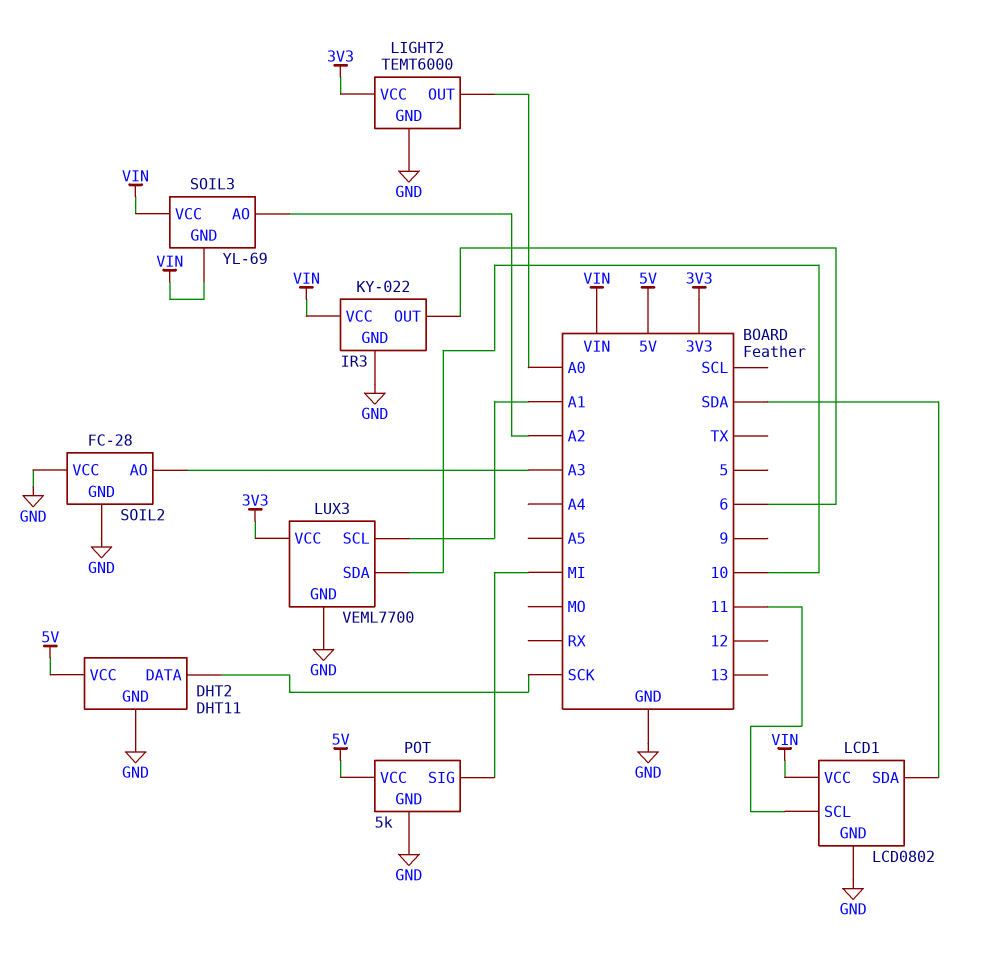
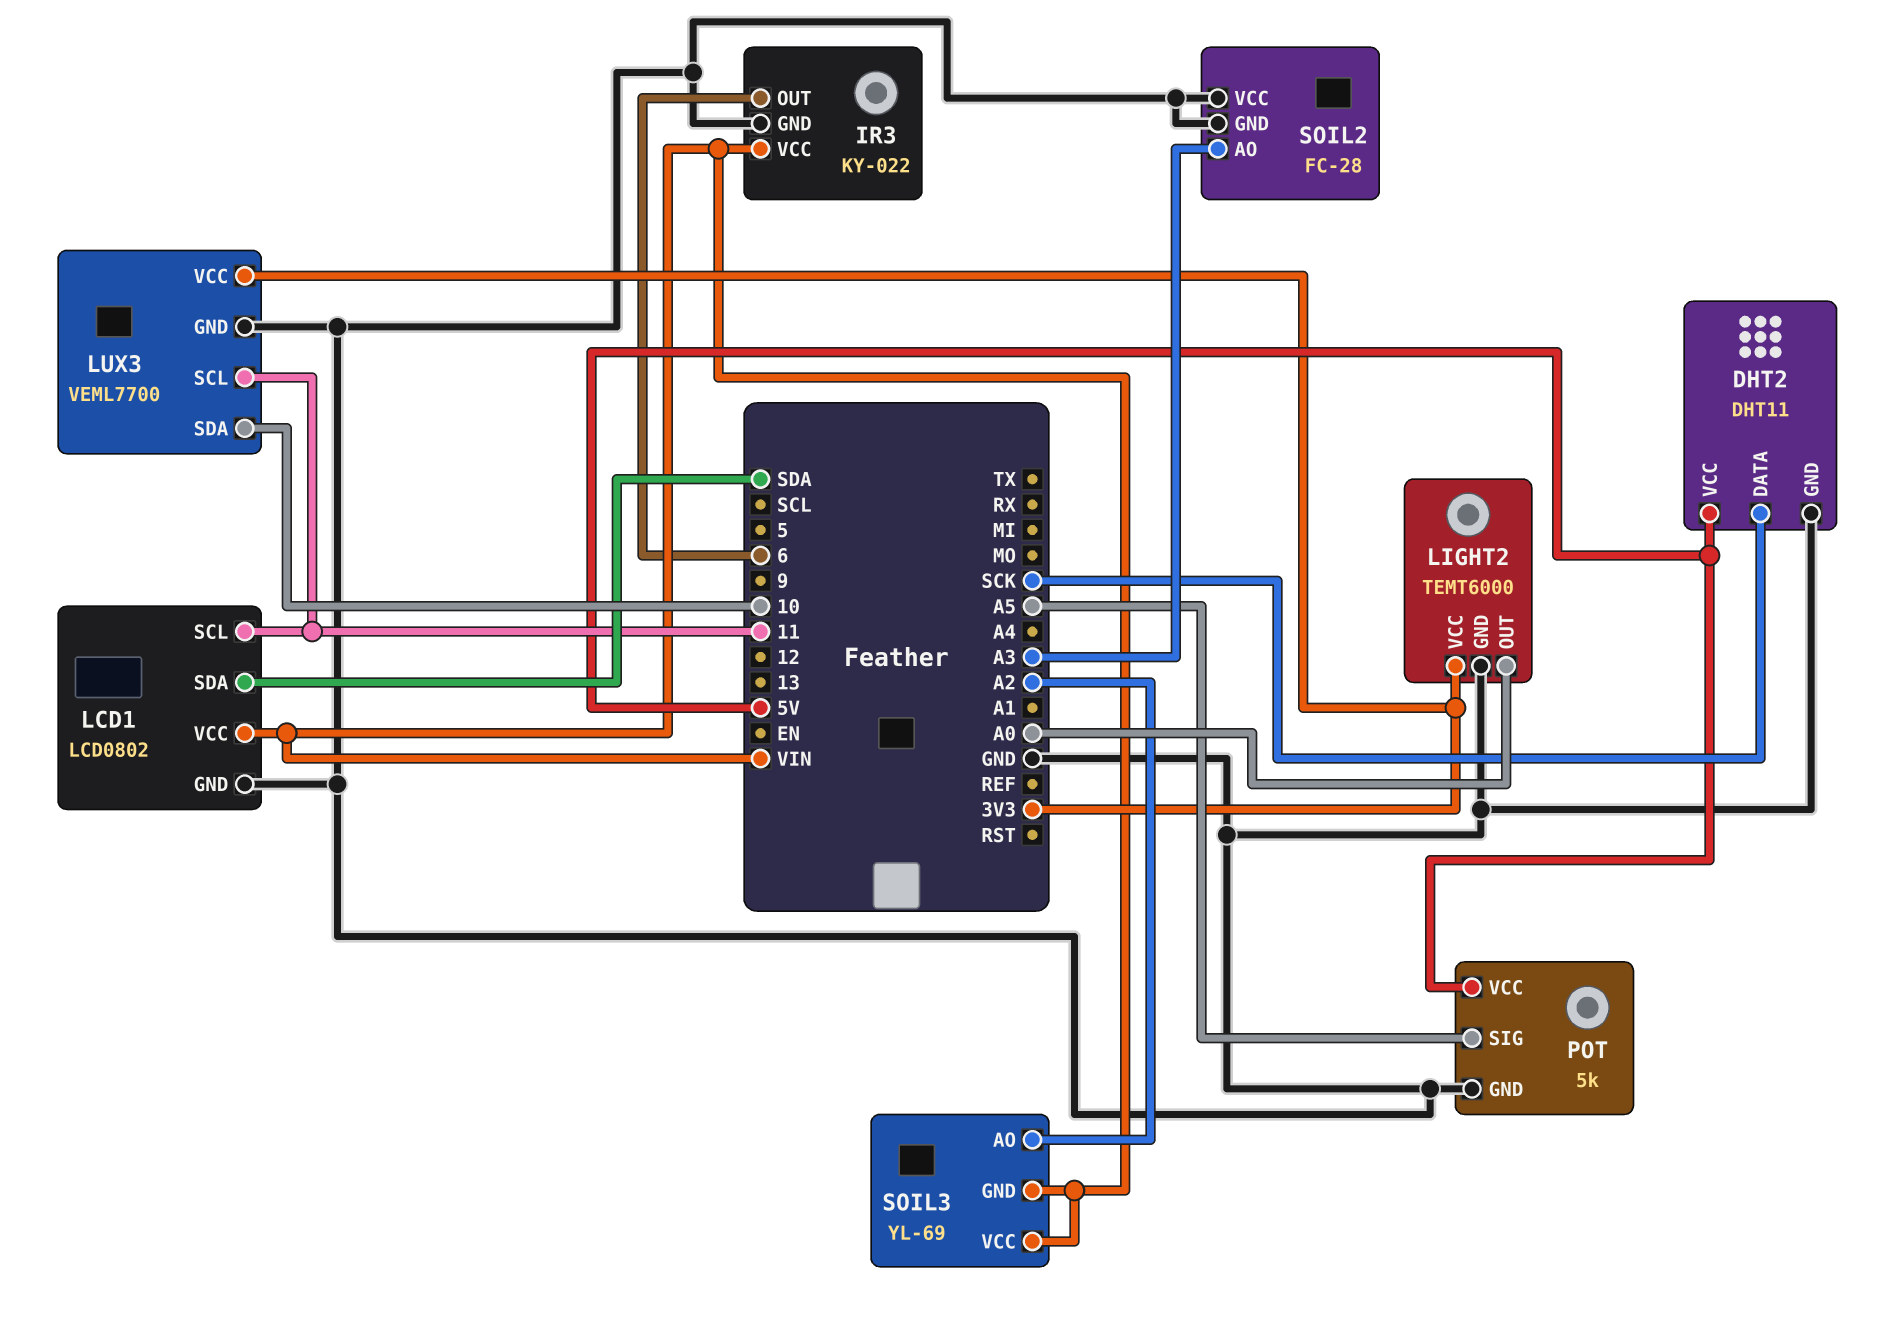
LUX3 pin SCL: A1 -> 11
POT pin SIG: MI -> A5

